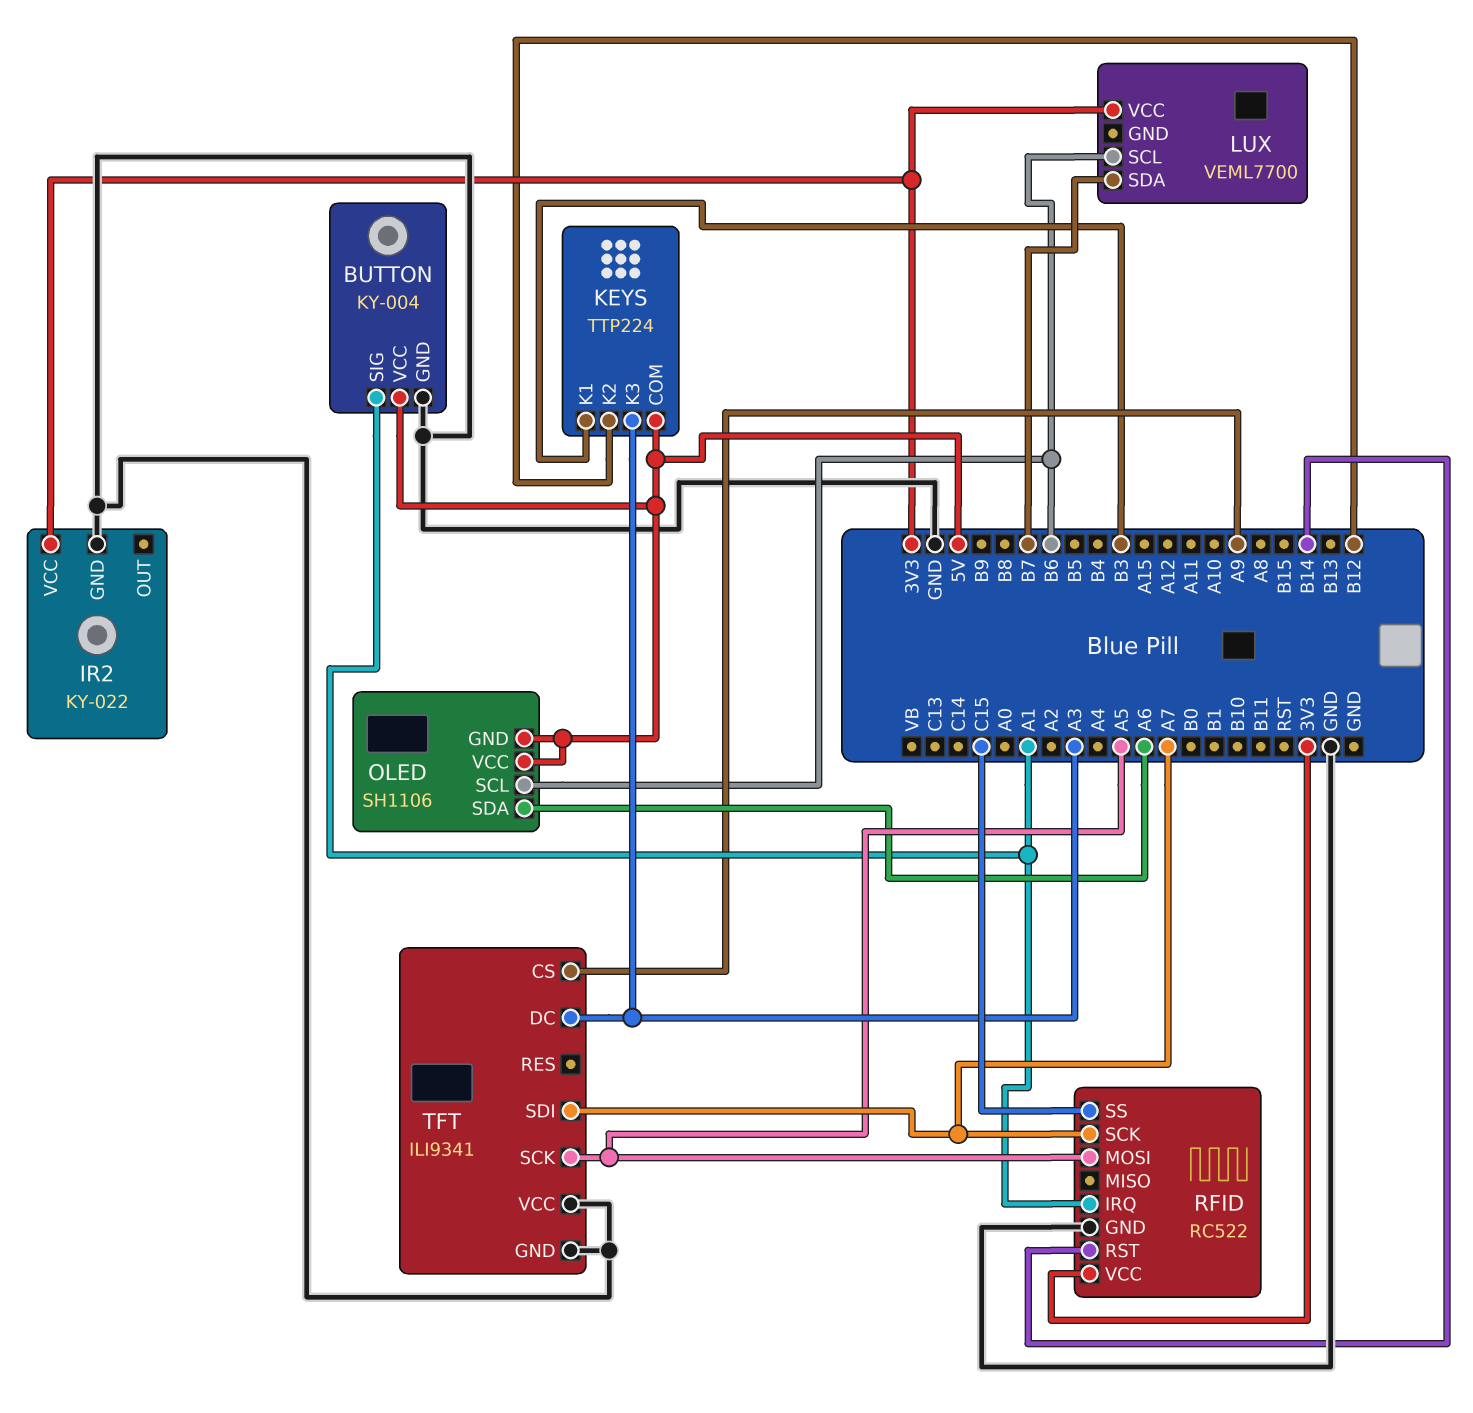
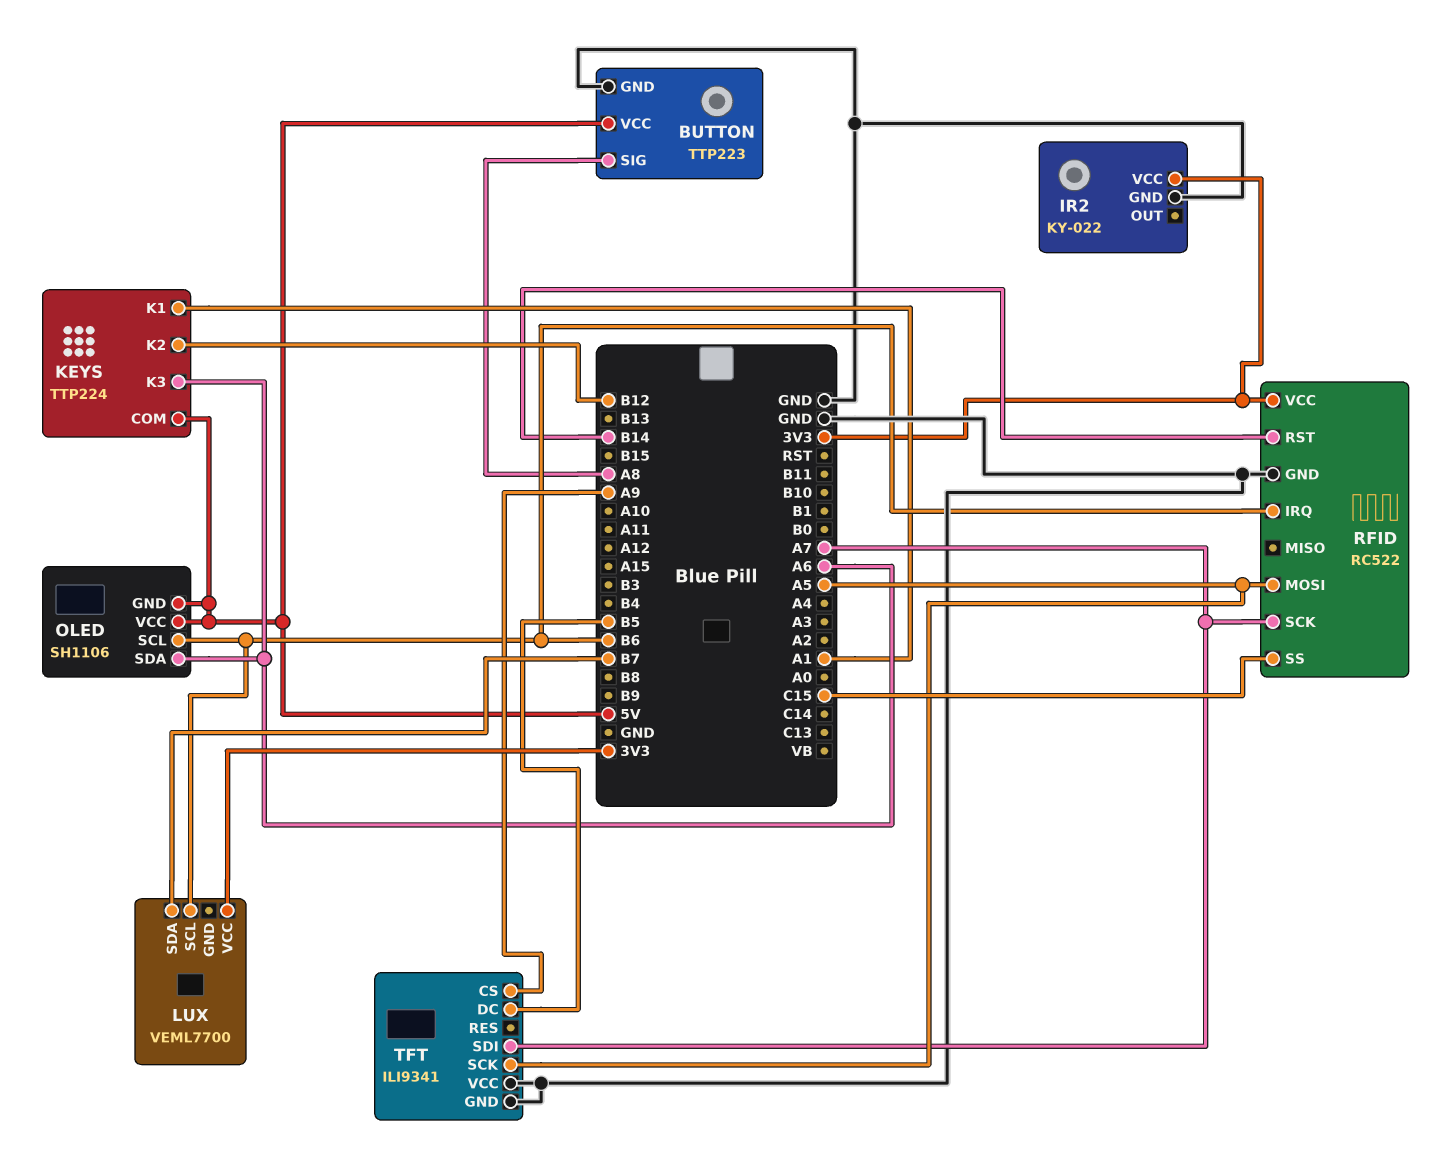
BUTTON: KY-004 -> TTP223
BUTTON pin SIG: A1 -> A8
KEYS pin K1: B3 -> A1
KEYS pin K3: A3 -> A6
RFID pin IRQ: A1 -> B6
TFT pin DC: A3 -> B5

